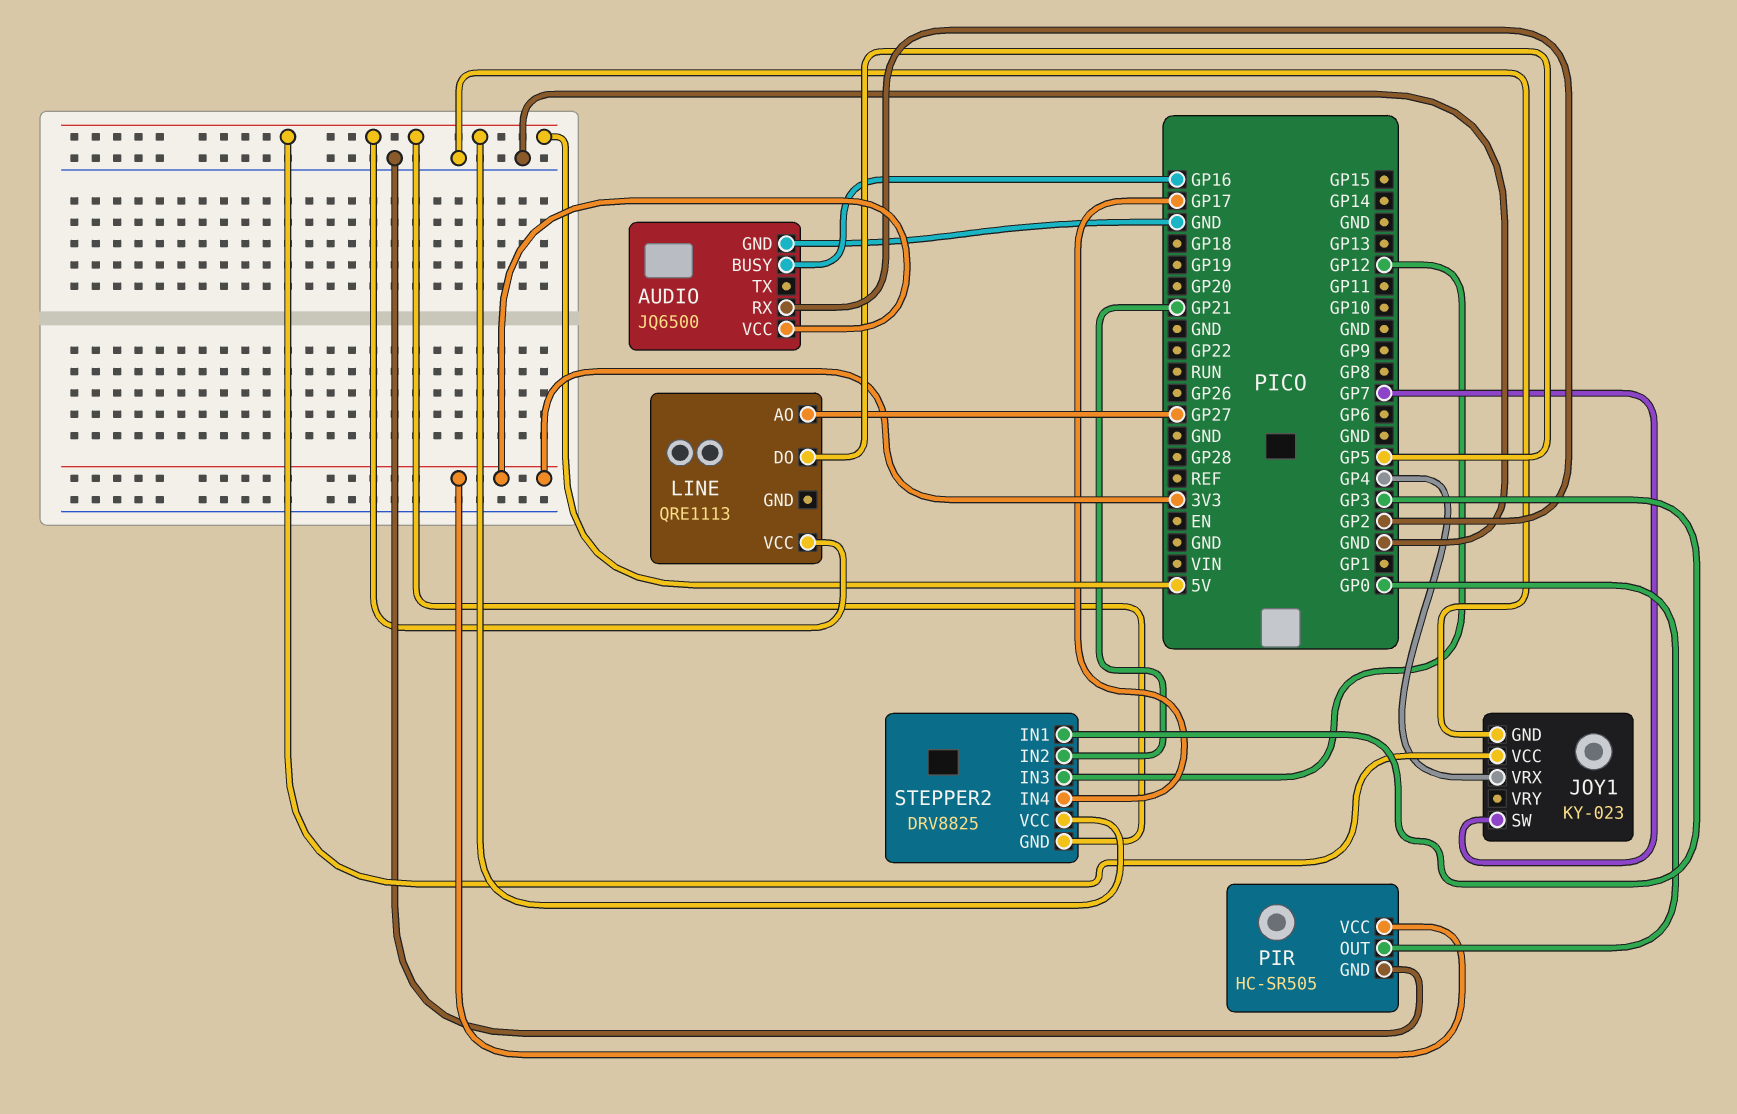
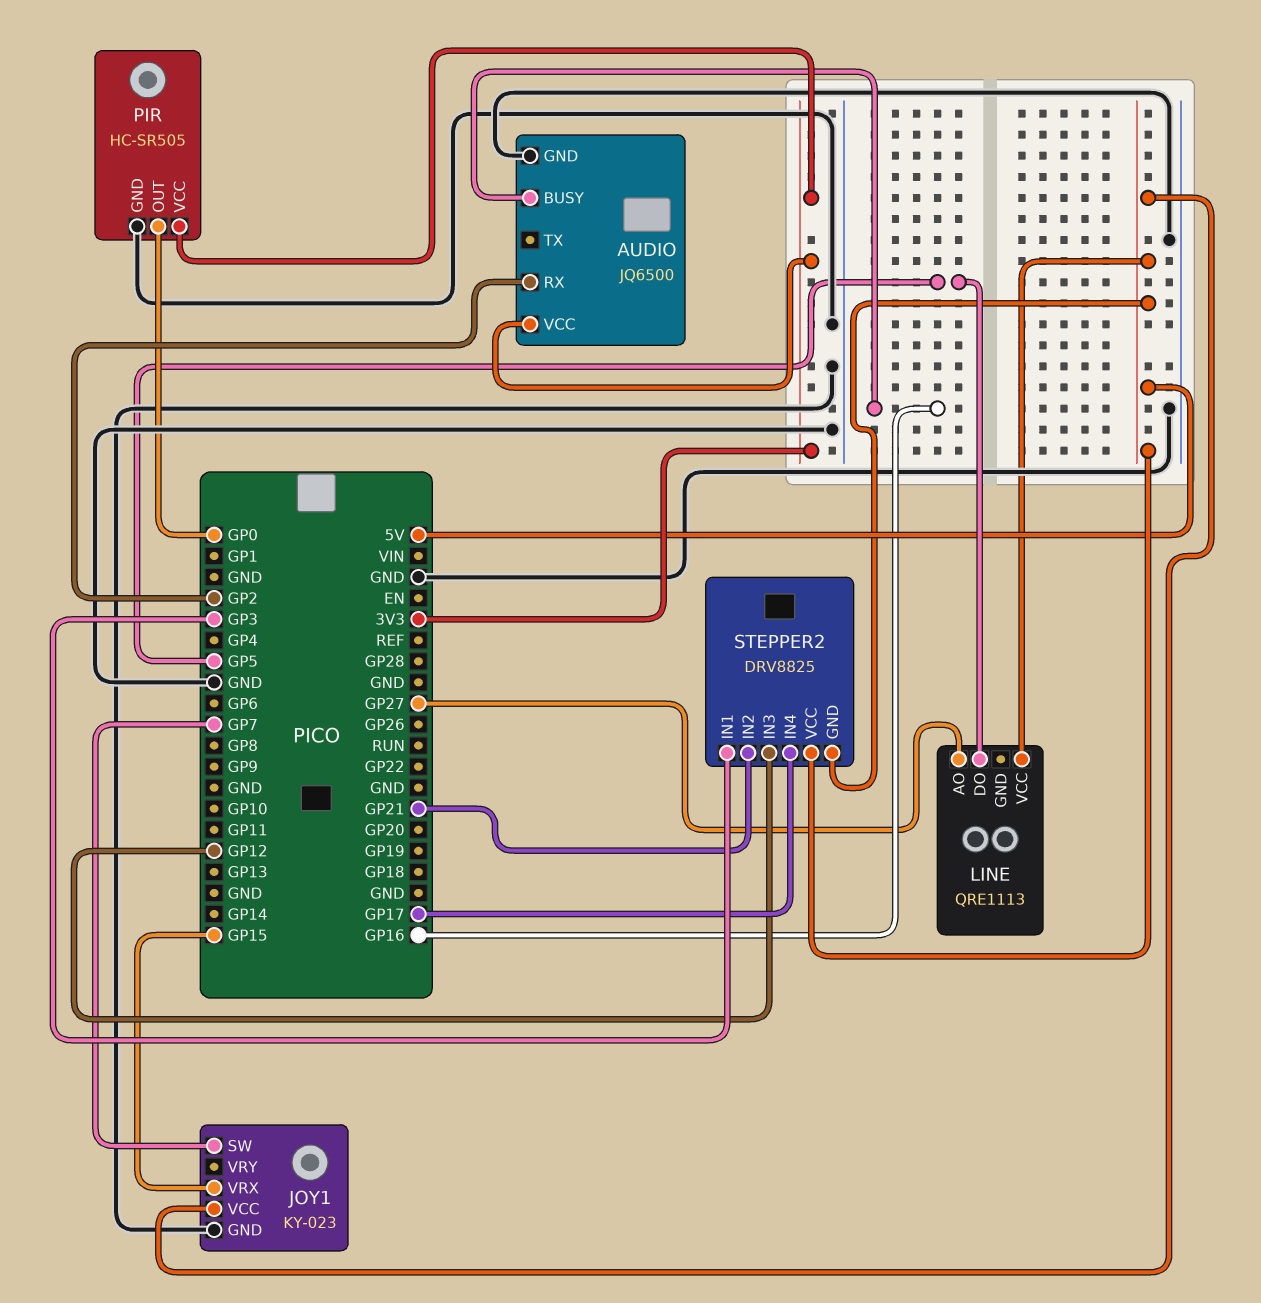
JOY1 pin VRX: GP4 -> GP15

